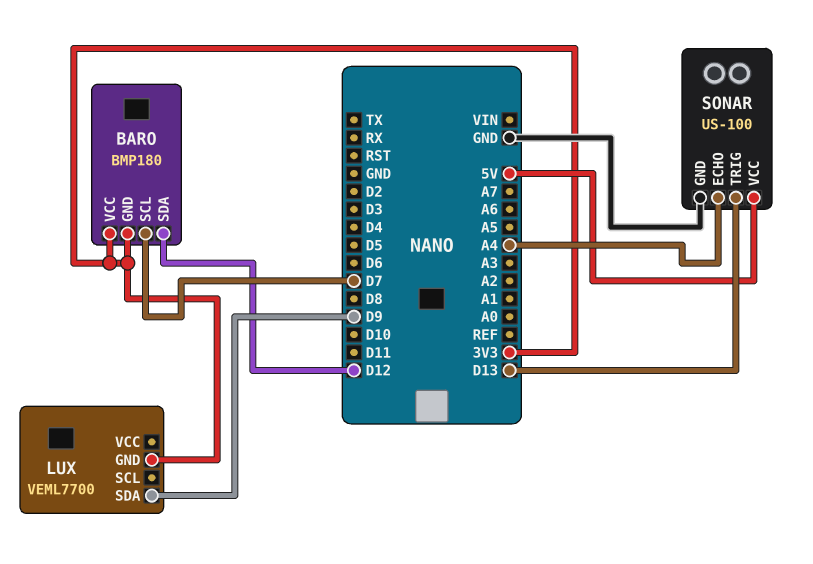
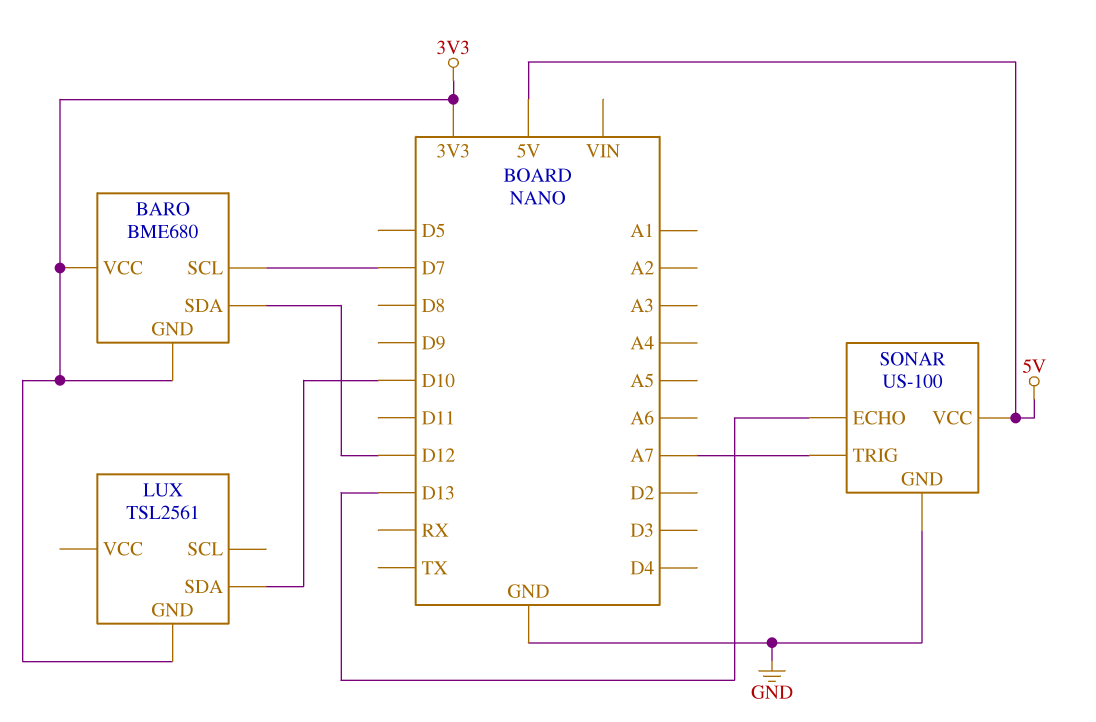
BARO: BMP180 -> BME680
LUX: VEML7700 -> TSL2561
LUX pin SDA: D9 -> D10
SONAR pin ECHO: A4 -> D13
SONAR pin TRIG: D13 -> A7

